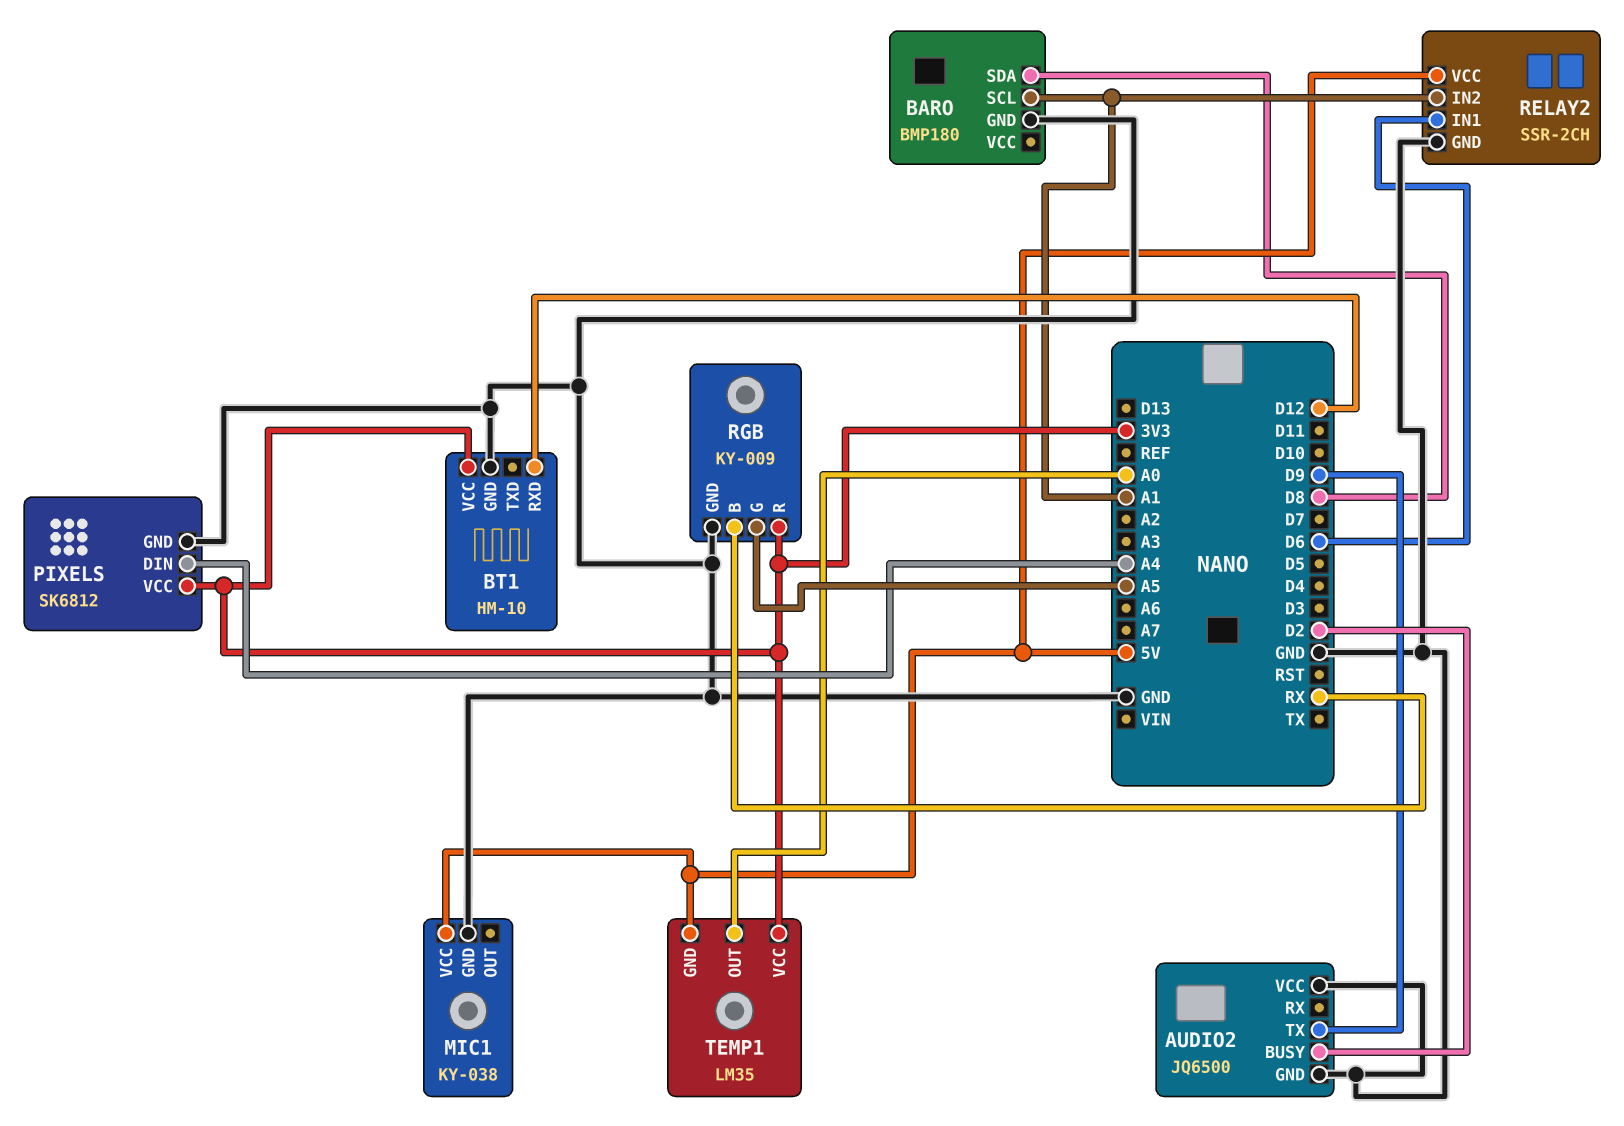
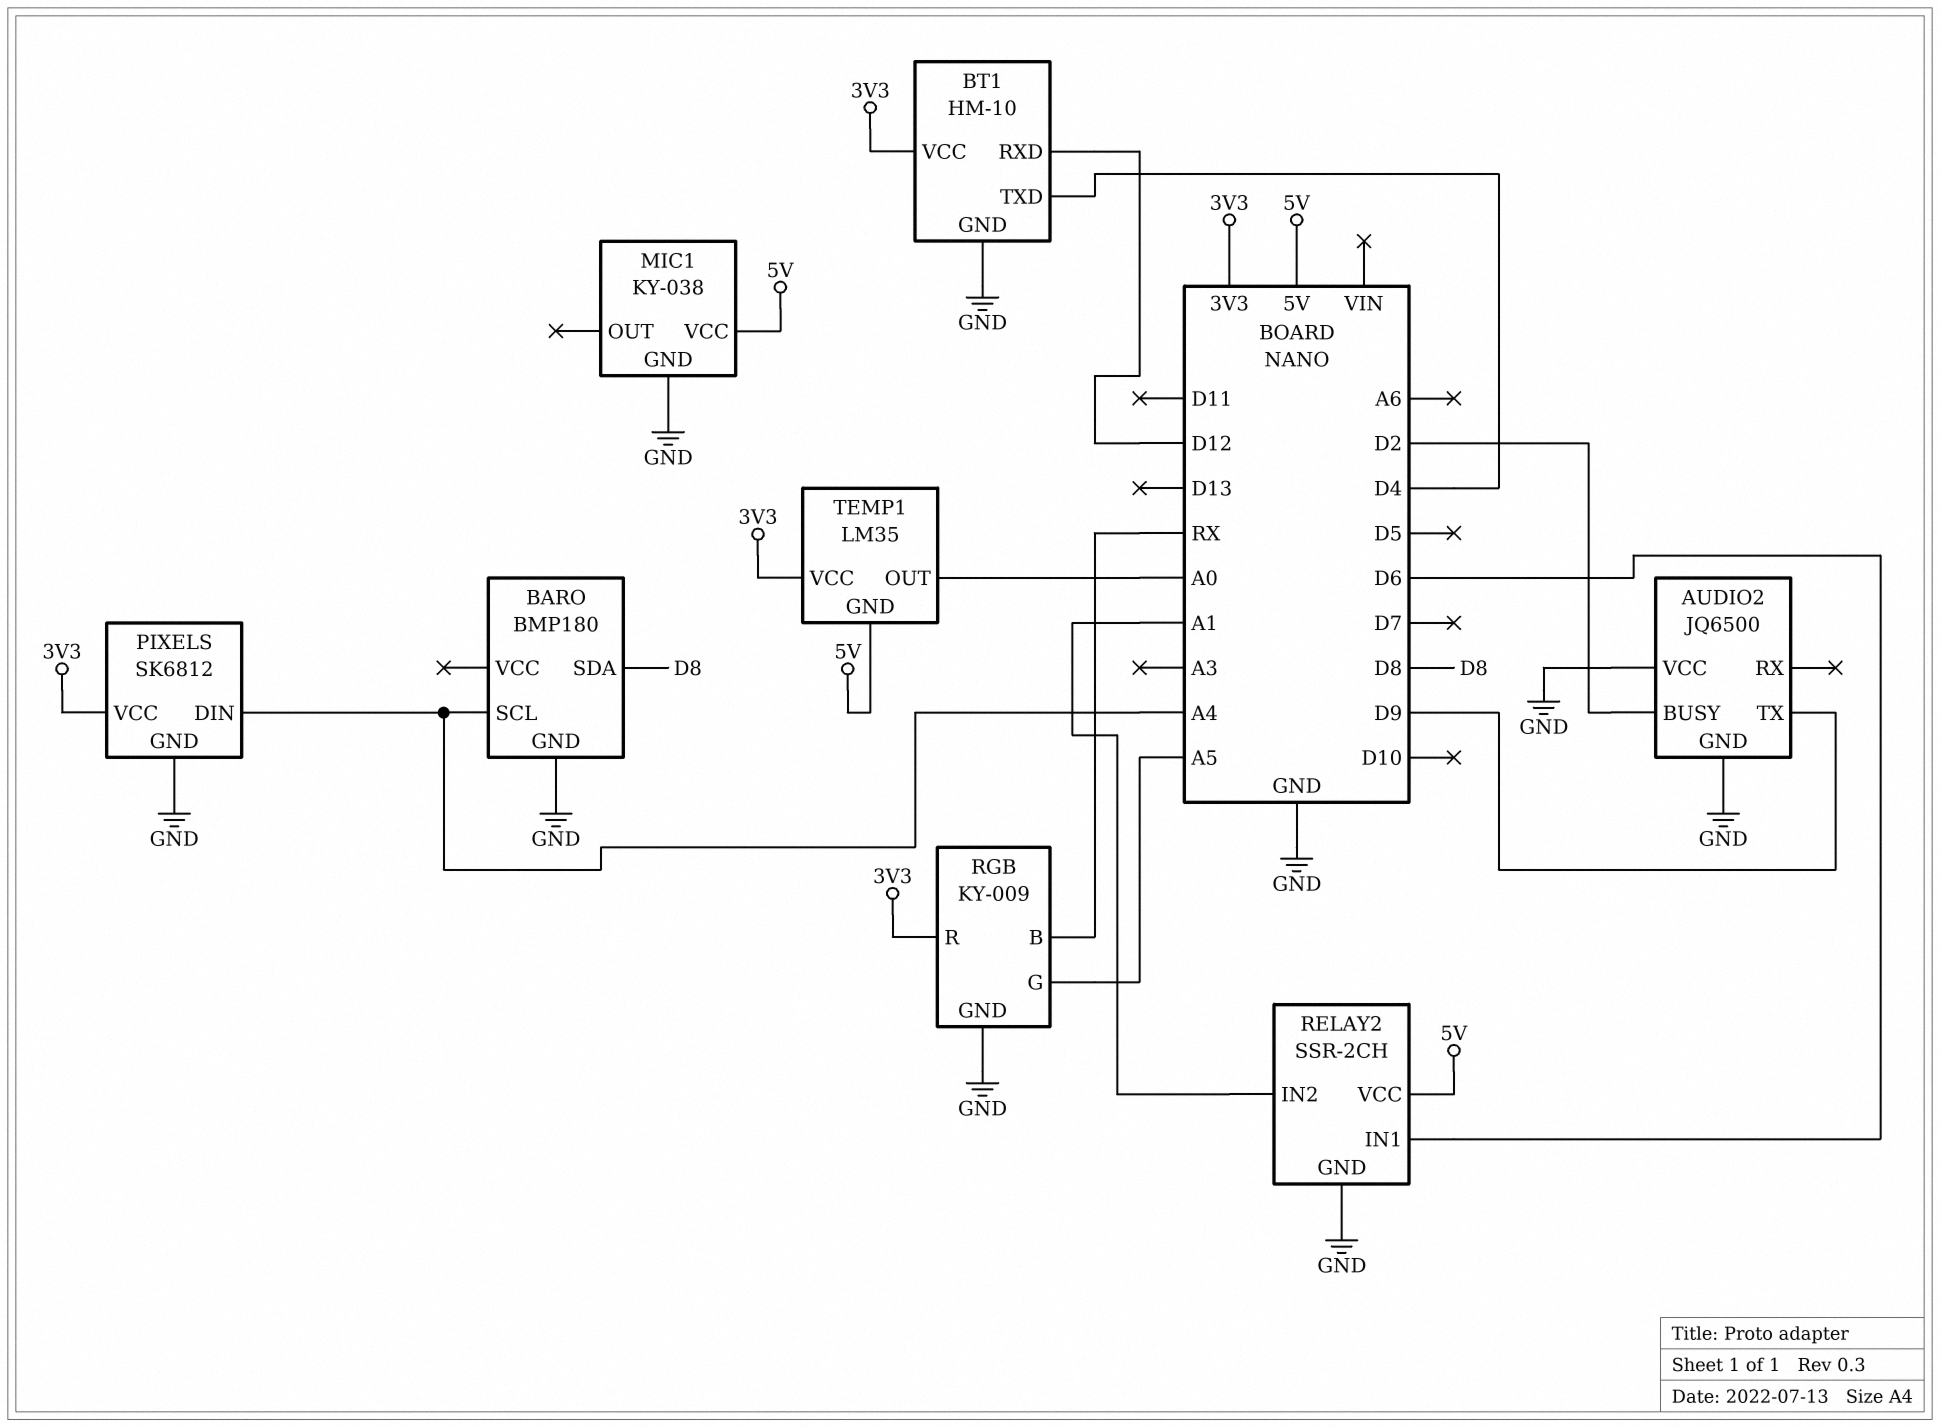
BARO pin SCL: A1 -> A4
BT1 pin TXD: none -> D4

